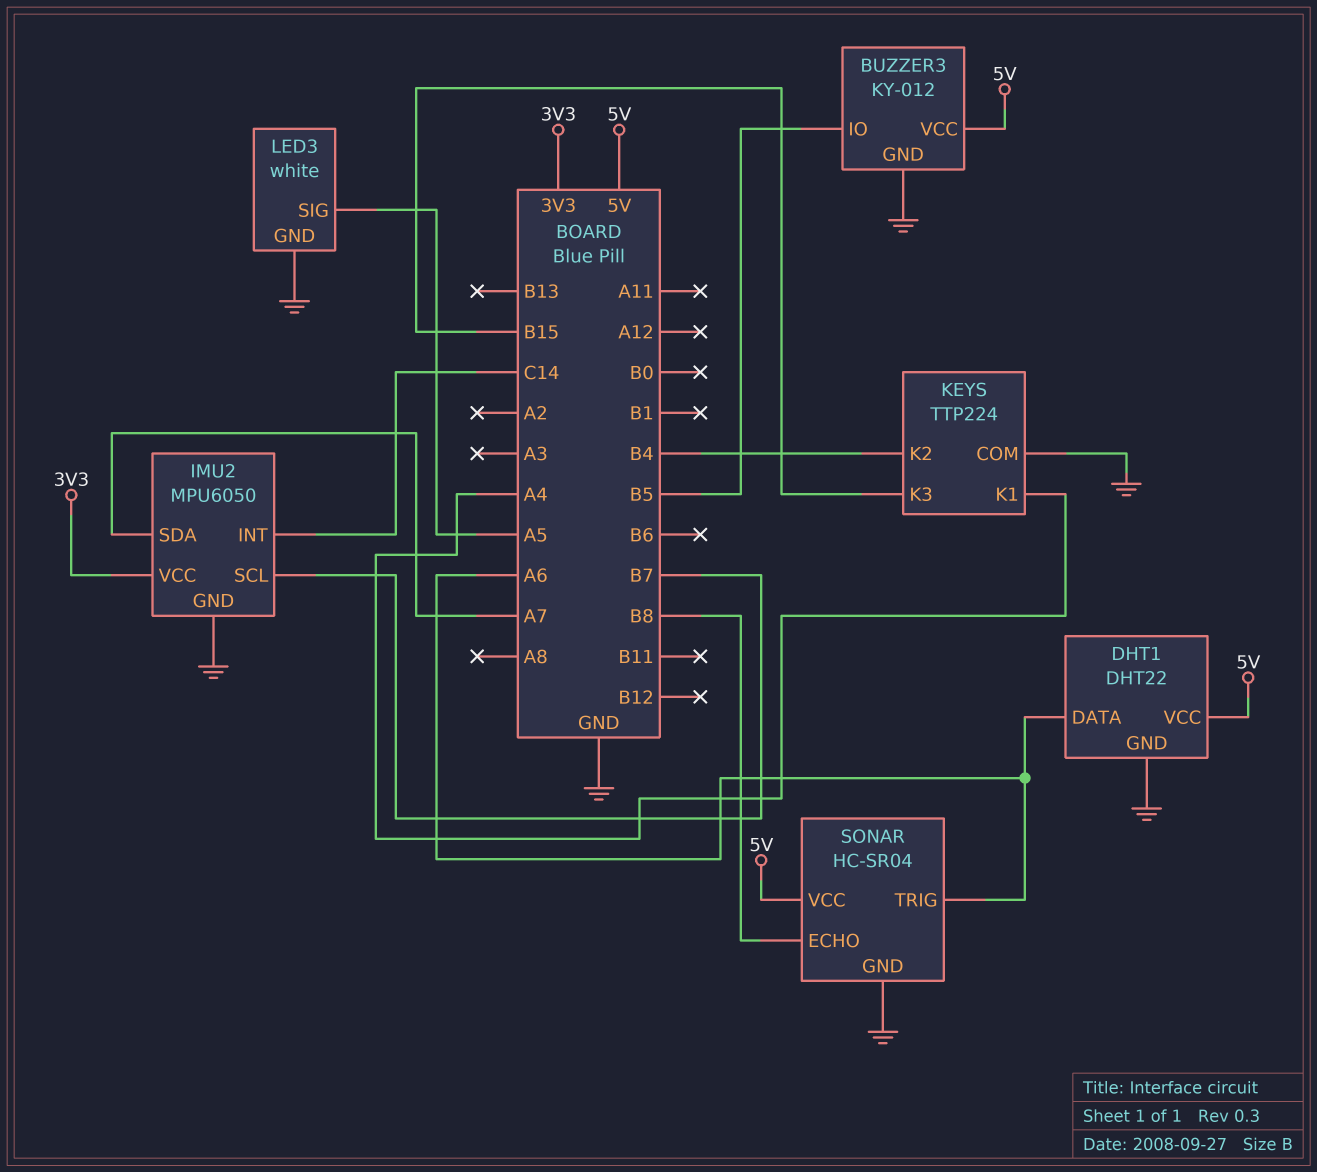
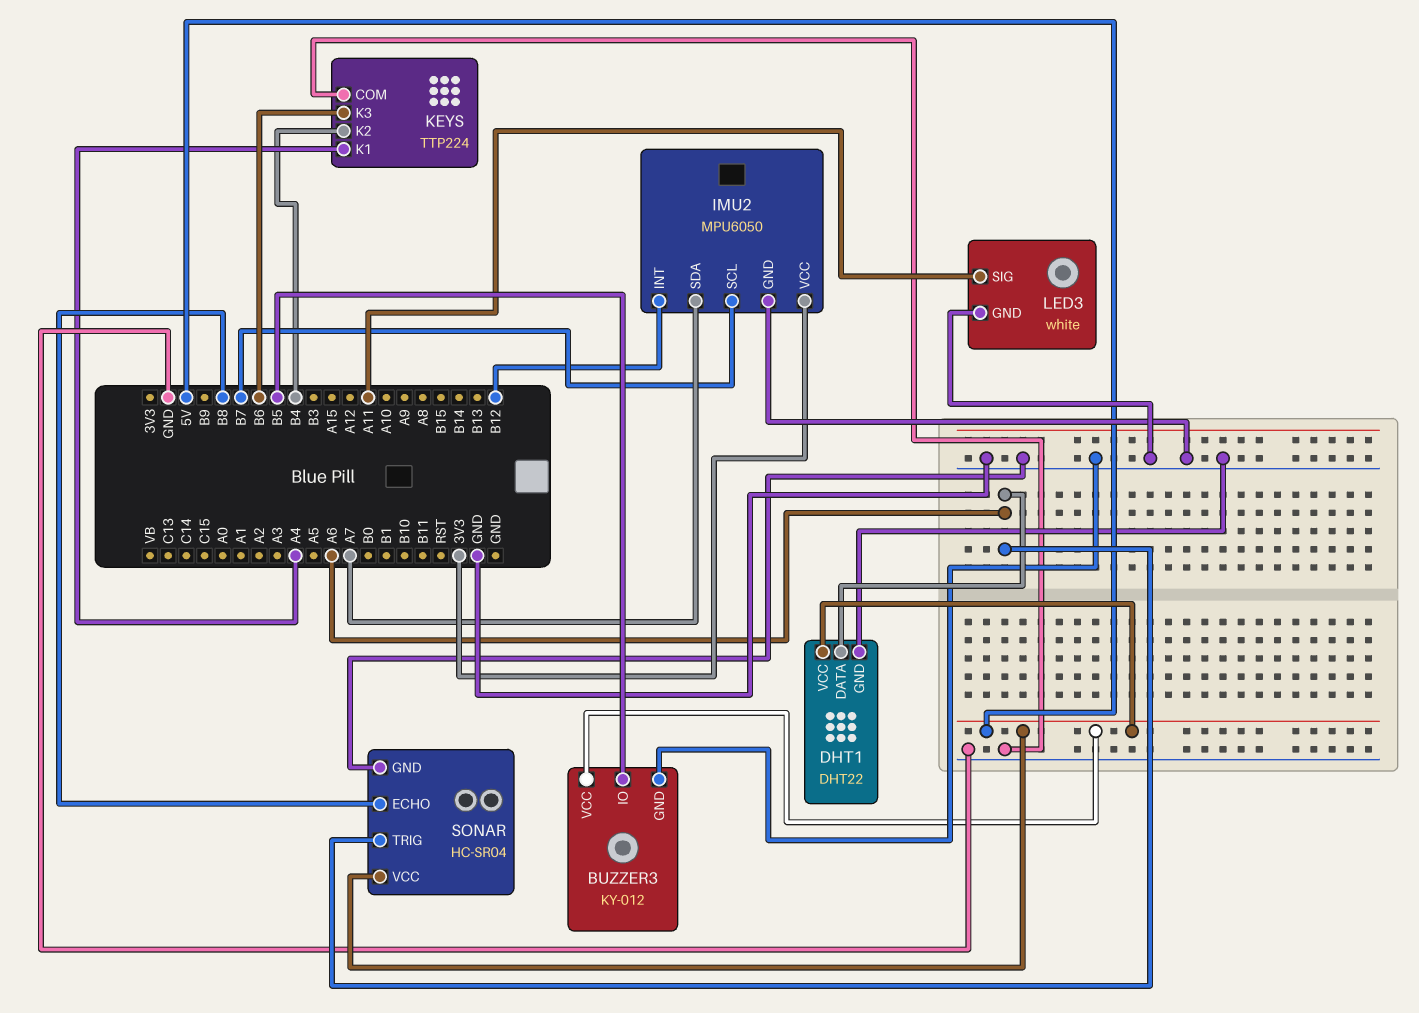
IMU2 pin INT: C14 -> B12
KEYS pin K3: B15 -> B6
LED3 pin SIG: A5 -> A11

